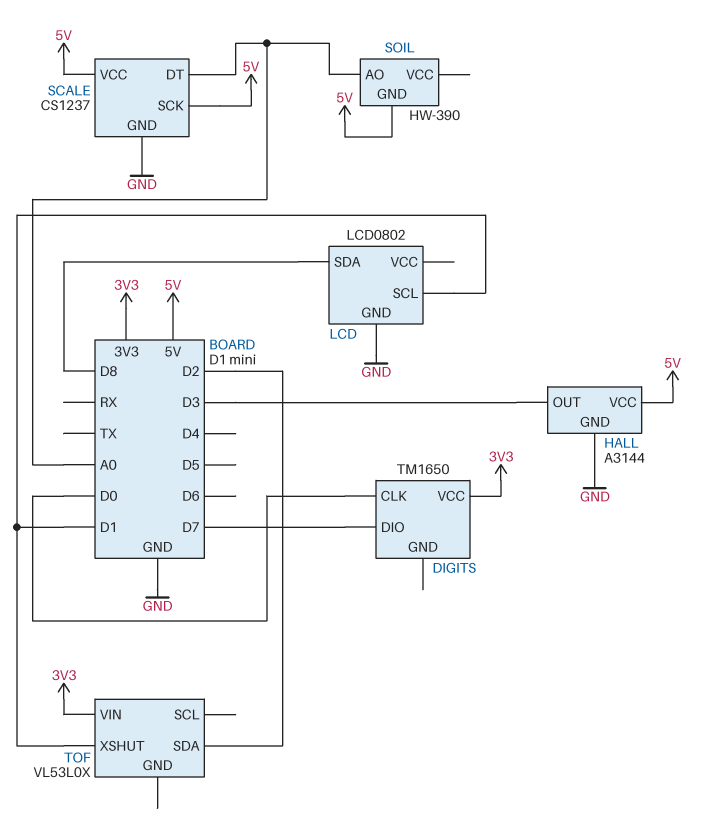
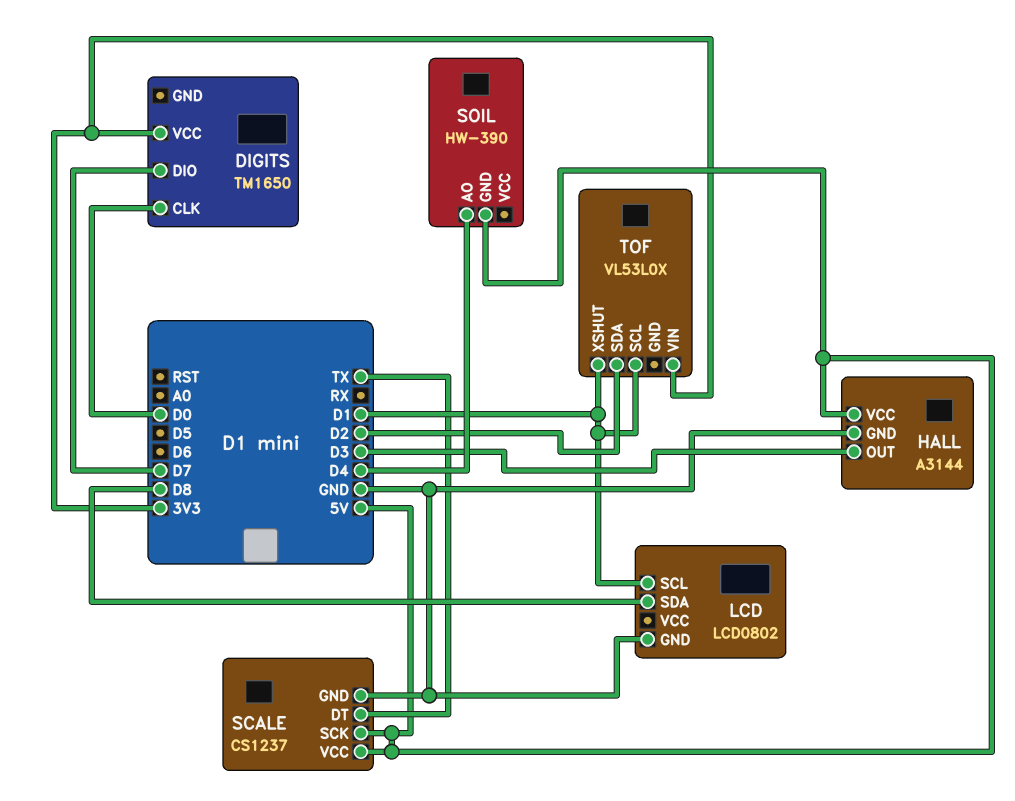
SCALE pin DT: A0 -> TX
SOIL pin AO: A0 -> D4
TOF pin SCL: none -> D1

